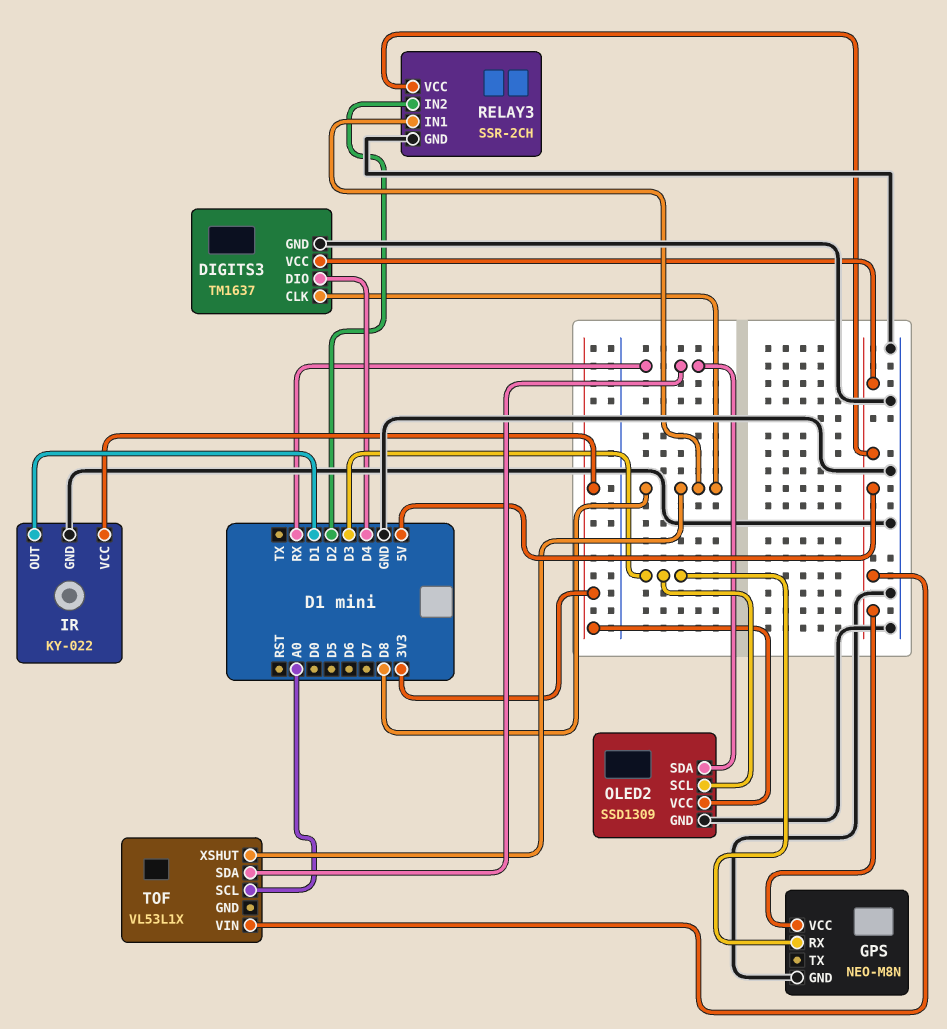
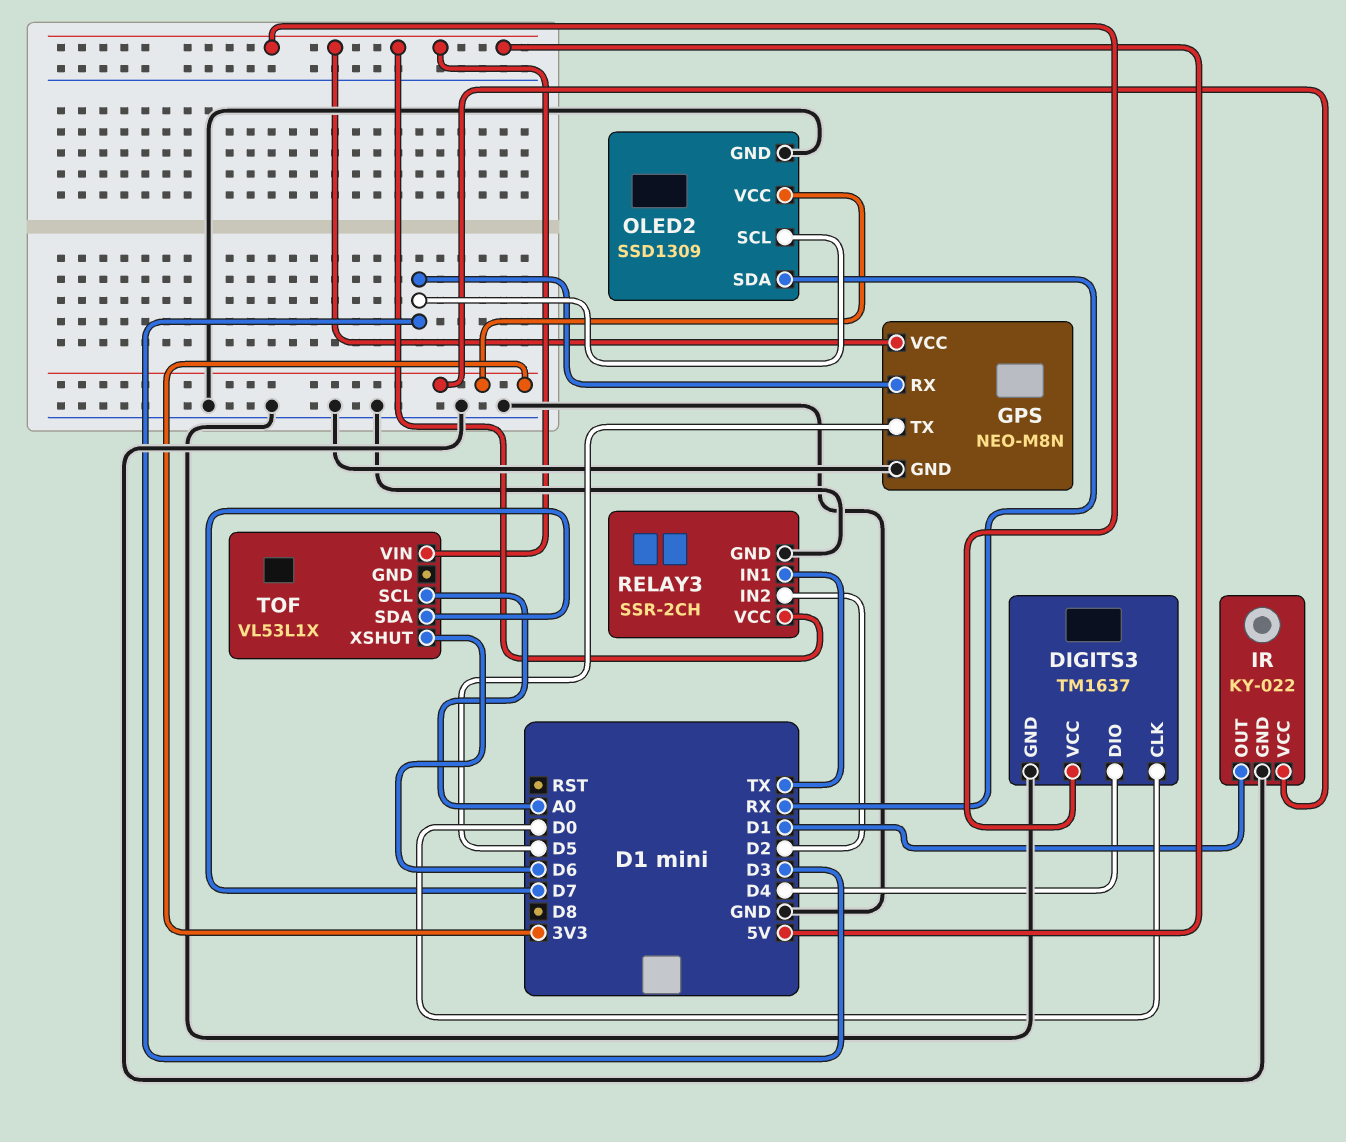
DIGITS3 pin CLK: D8 -> D0
GPS pin TX: none -> D5
RELAY3 pin IN1: D8 -> TX
TOF pin SDA: RX -> D7
TOF pin XSHUT: D8 -> D6

